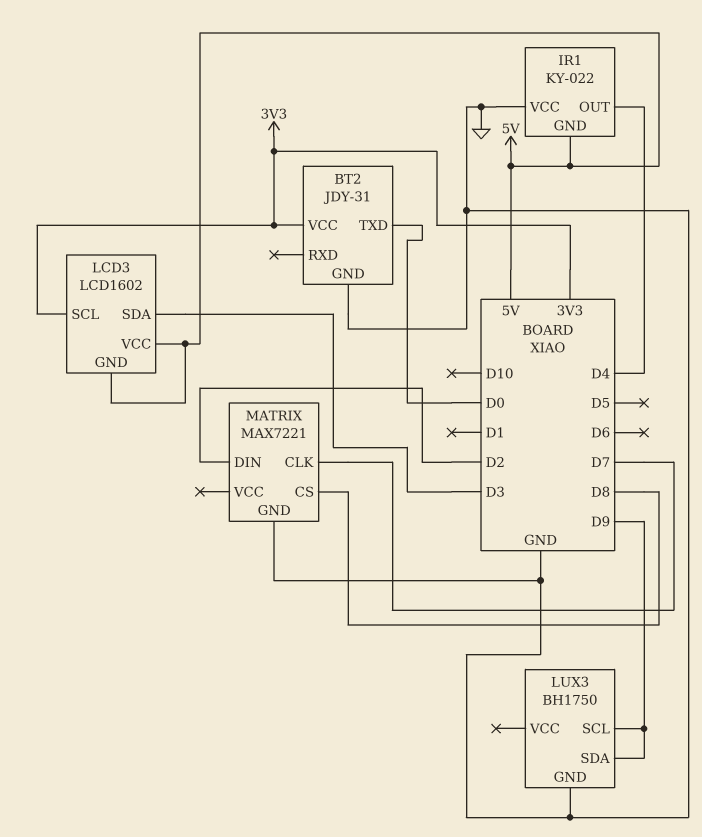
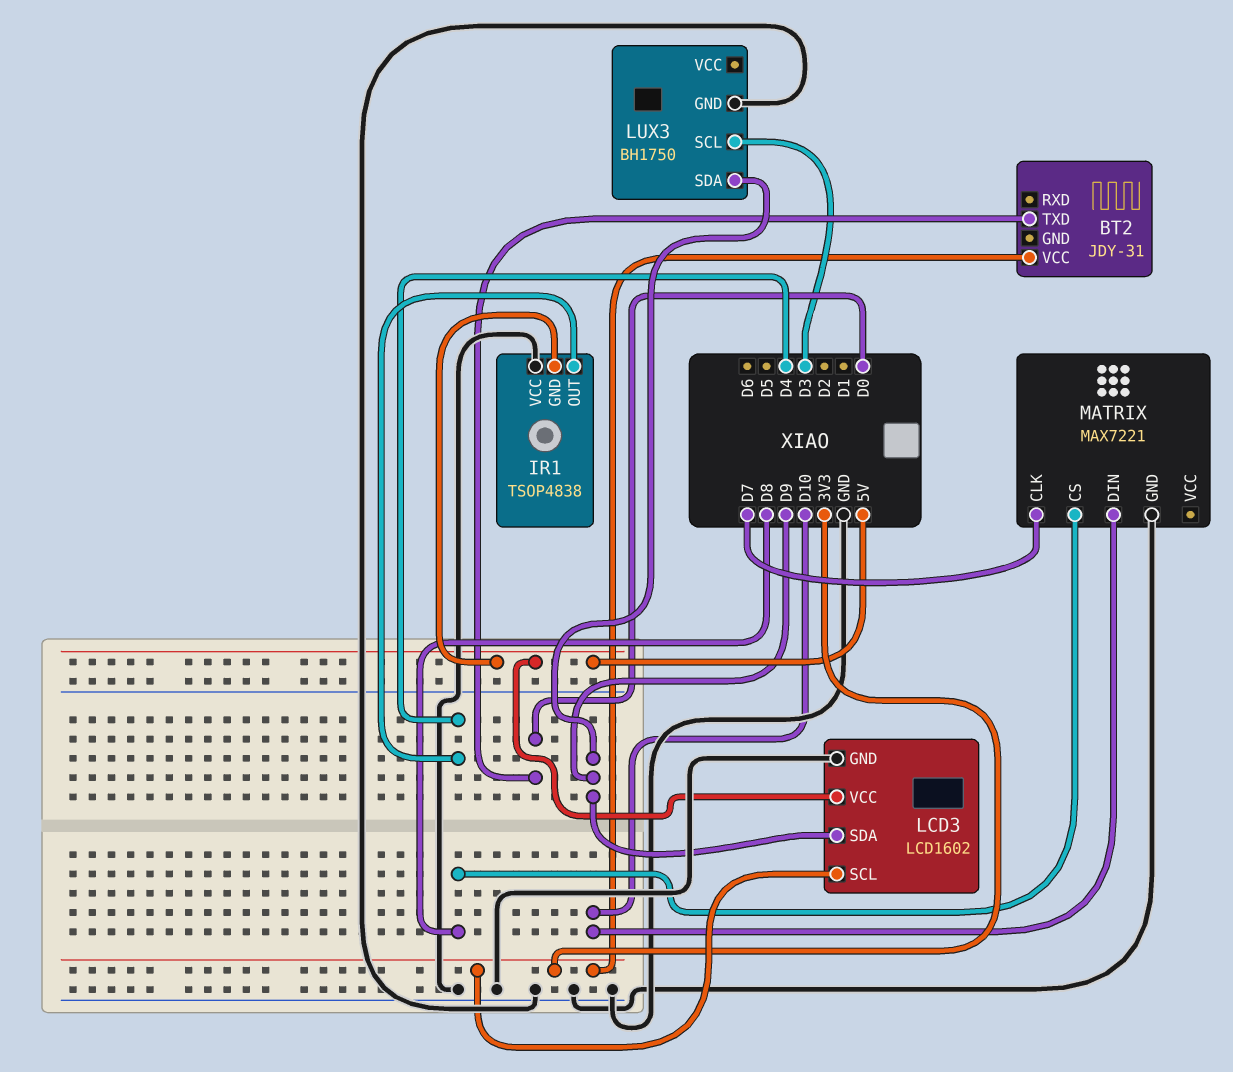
BT2 pin GND: GND -> none
IR1: KY-022 -> TSOP4838
LCD3 pin GND: 5V -> GND
LCD3 pin SDA: D3 -> D9
LUX3 pin SCL: D9 -> D3
MATRIX pin DIN: D2 -> D10

